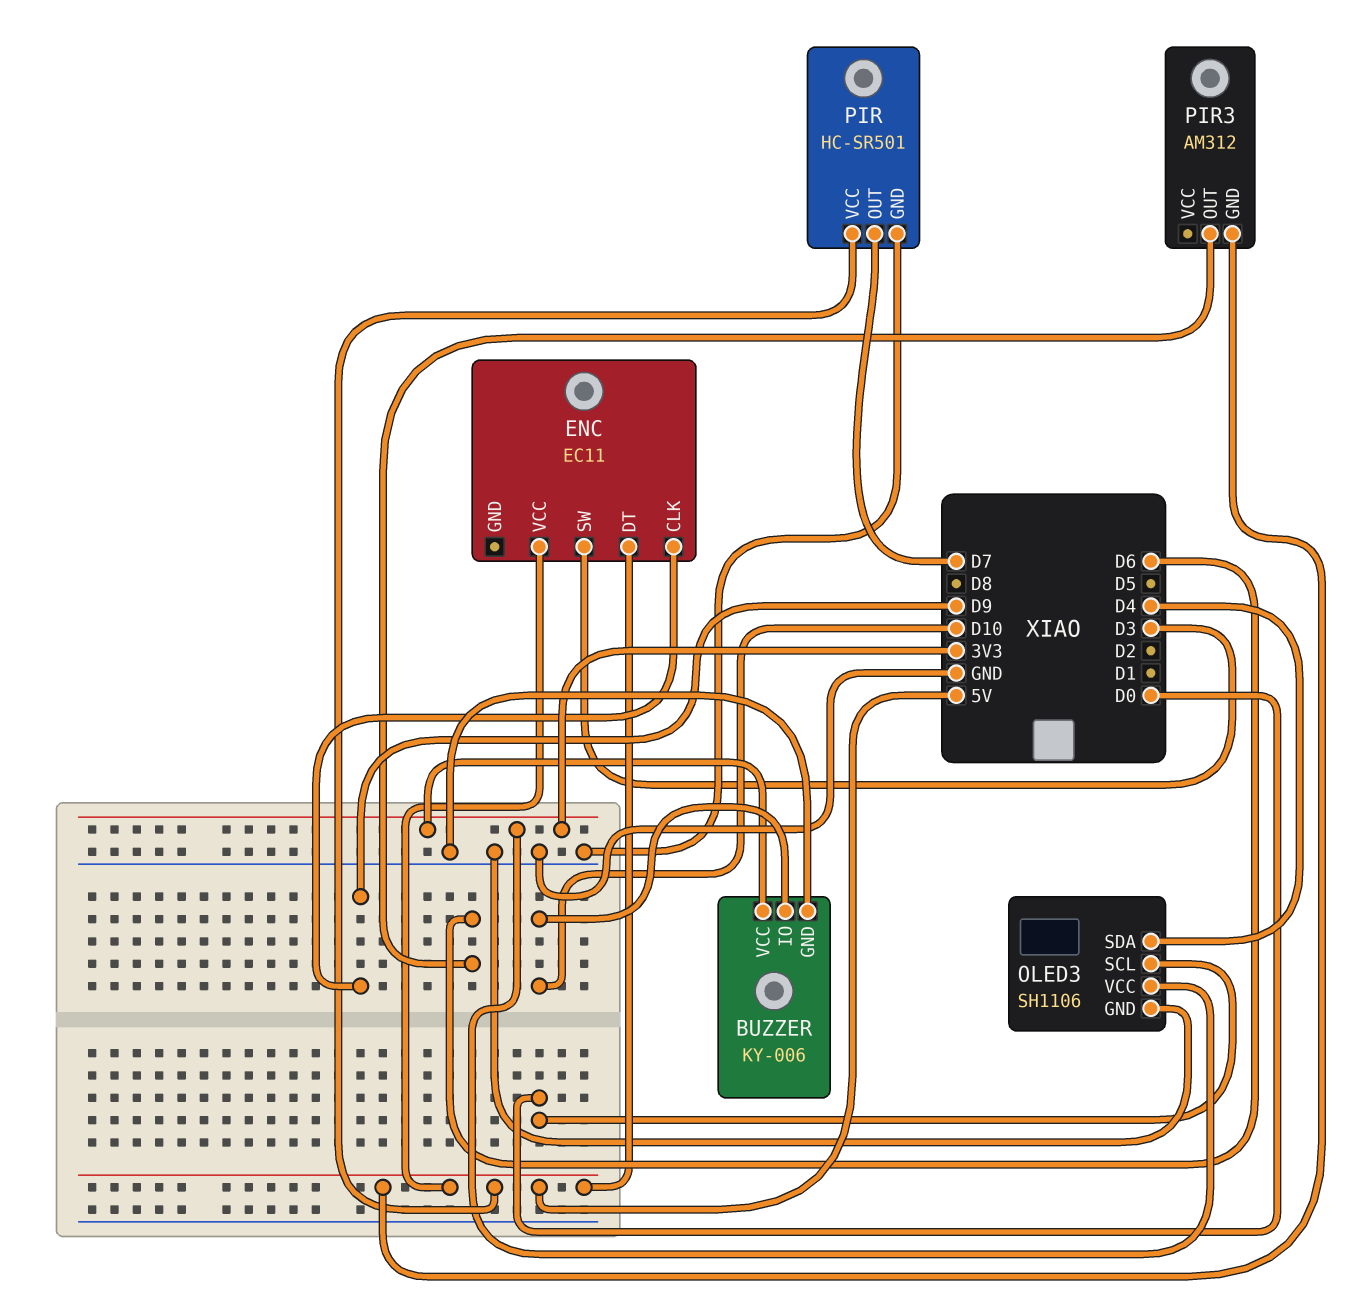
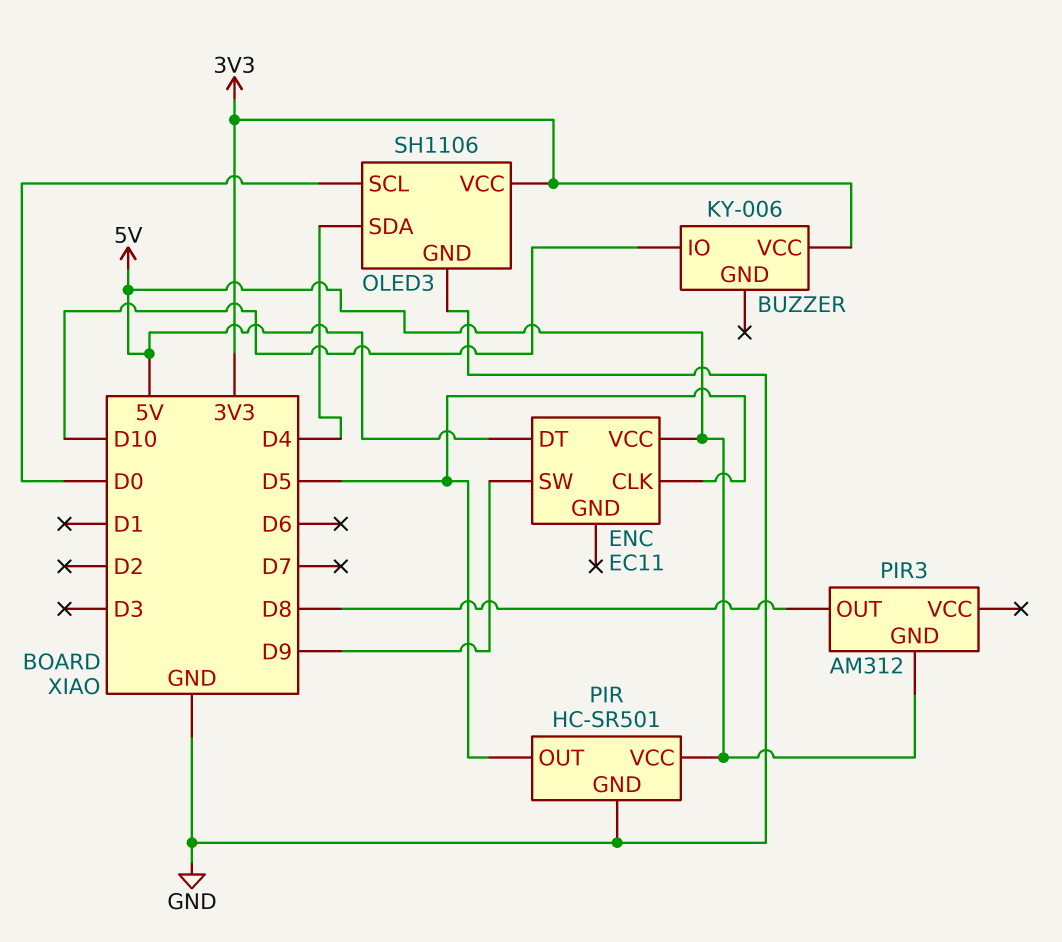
BUZZER pin GND: GND -> none
ENC pin CLK: D9 -> D5
ENC pin SW: D3 -> D9
PIR pin OUT: D7 -> D5
PIR3 pin OUT: D6 -> D8

